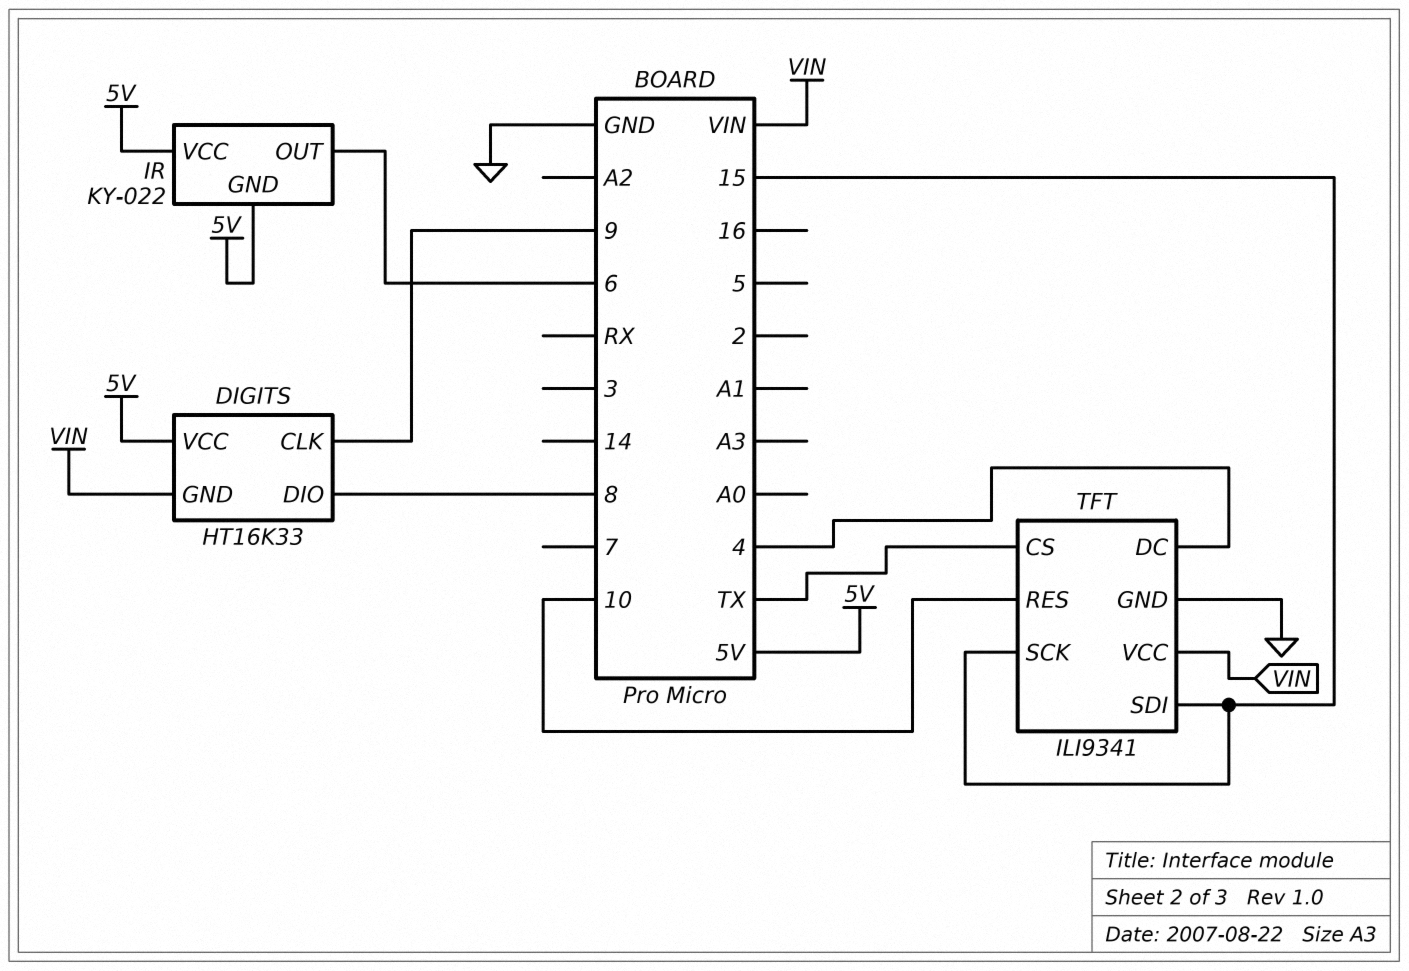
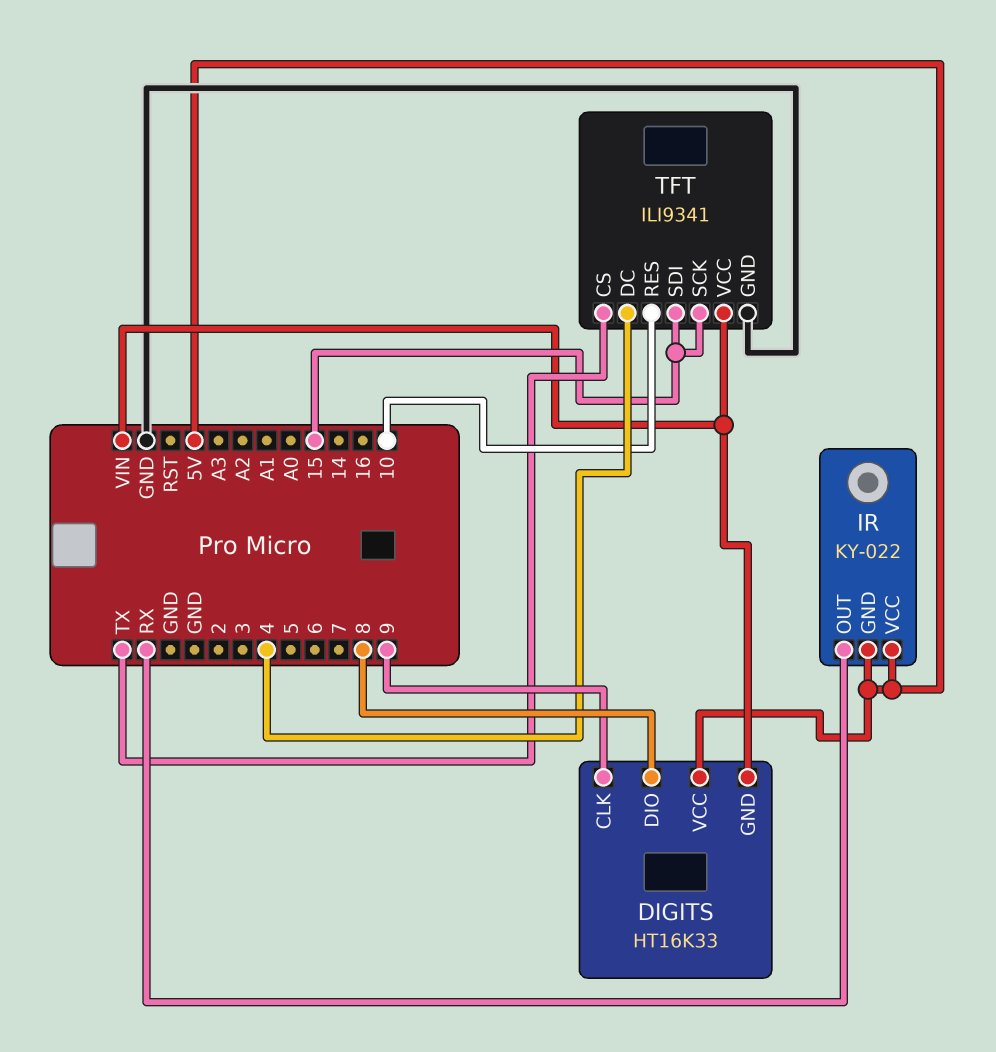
IR pin OUT: 6 -> RX

